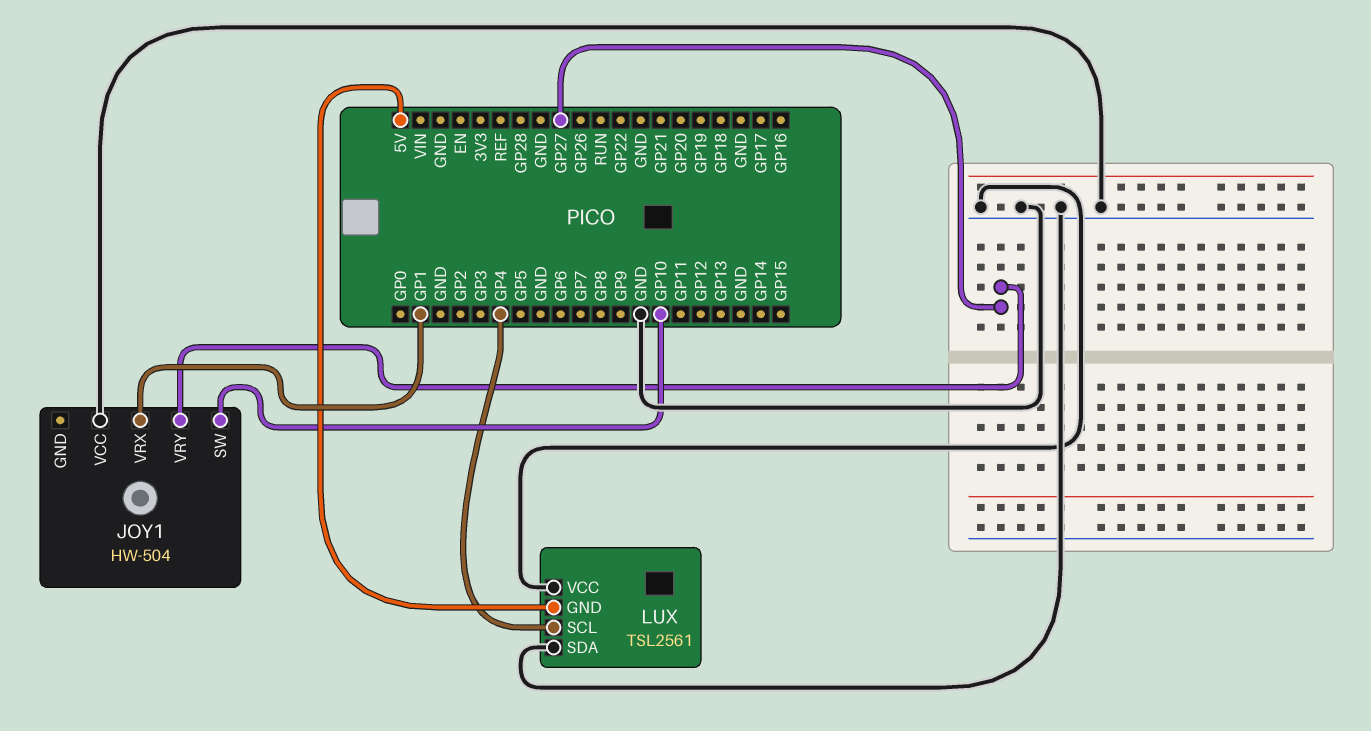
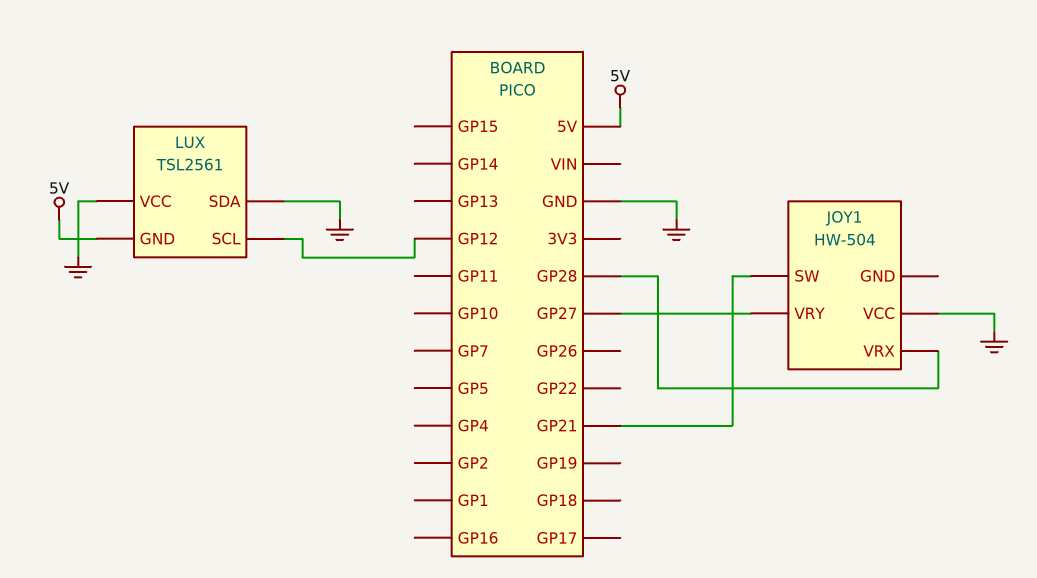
JOY1 pin SW: GP10 -> GP21
JOY1 pin VRX: GP1 -> GP28
LUX pin SCL: GP4 -> GP12

